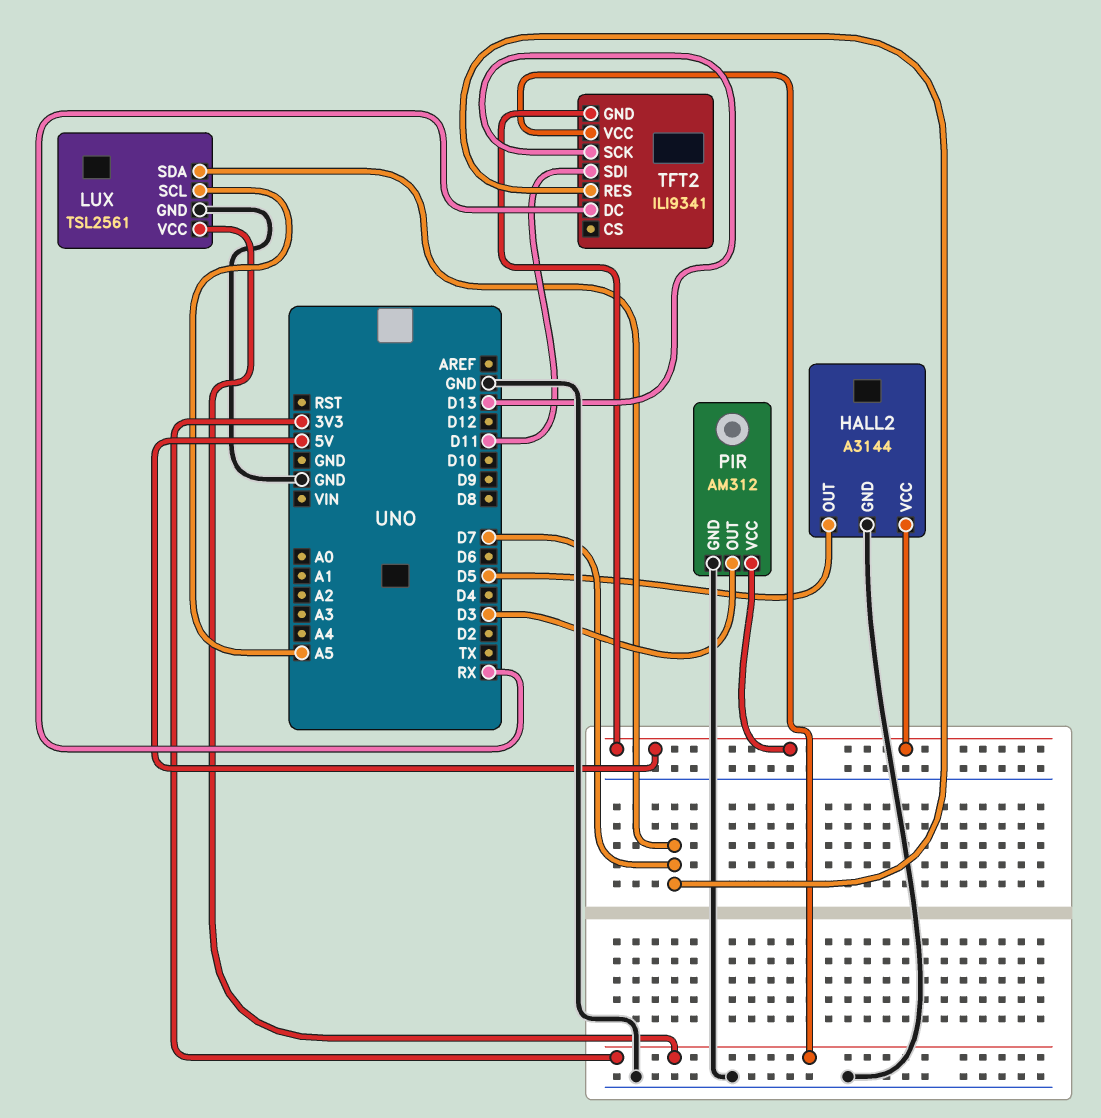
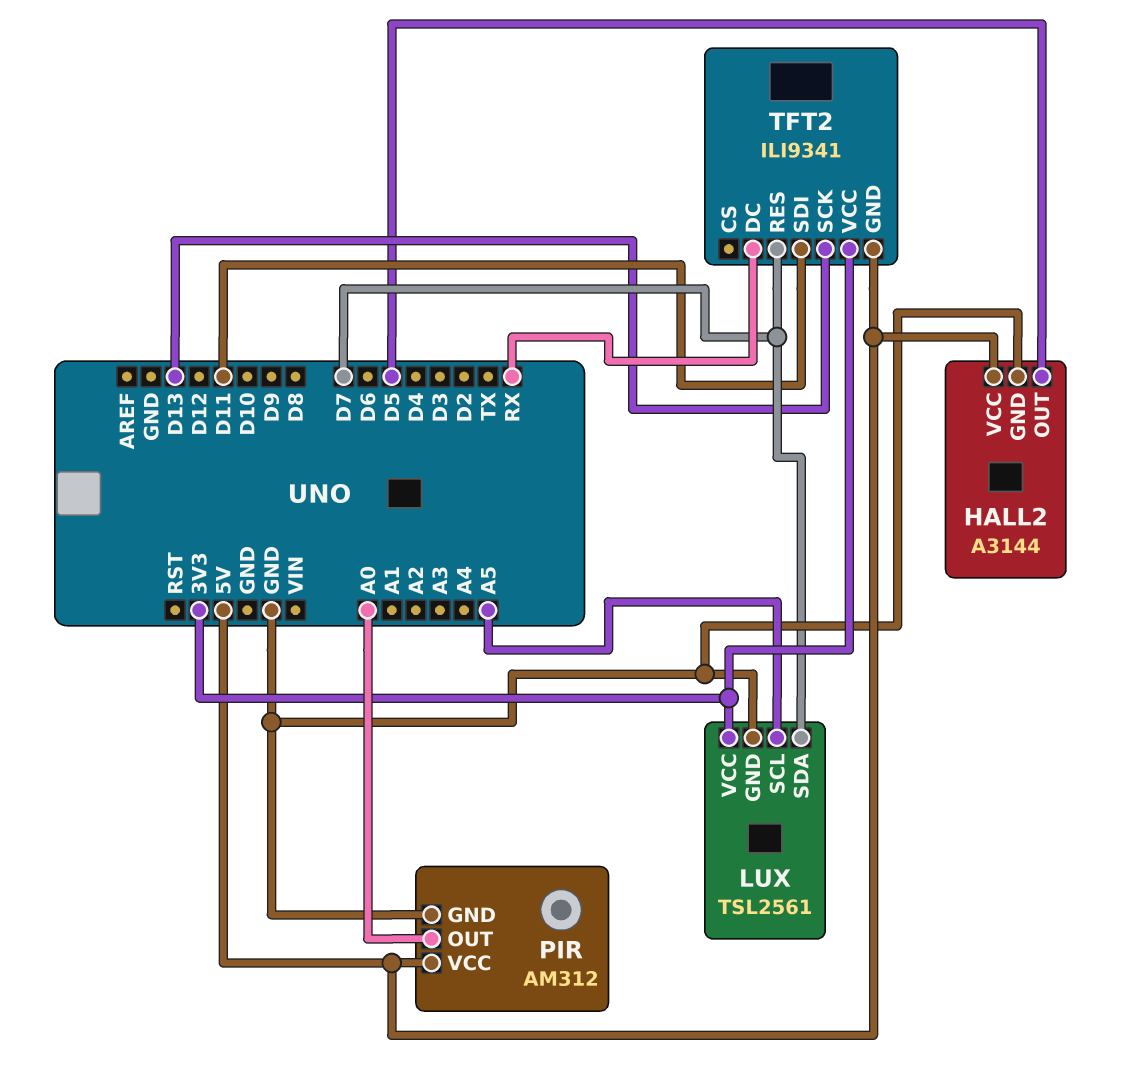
PIR pin OUT: D3 -> A0

